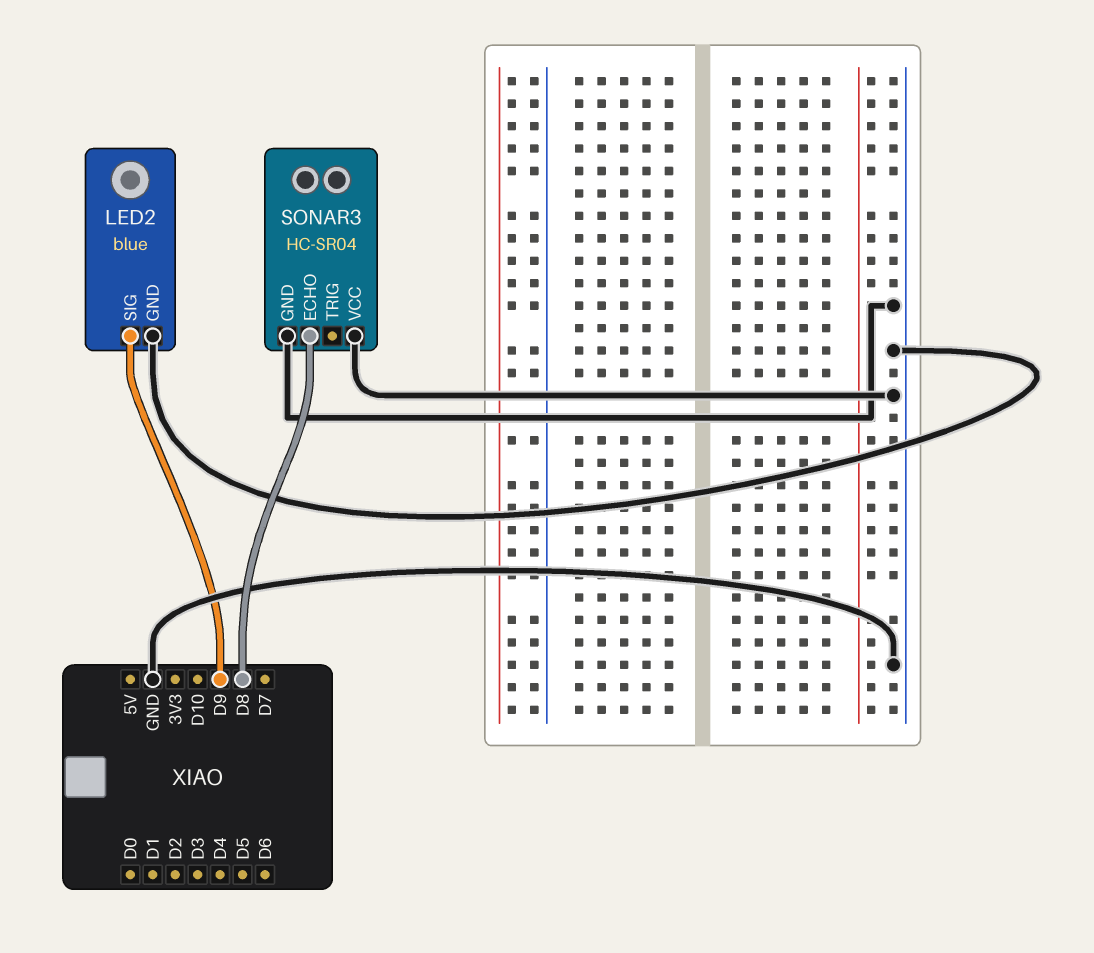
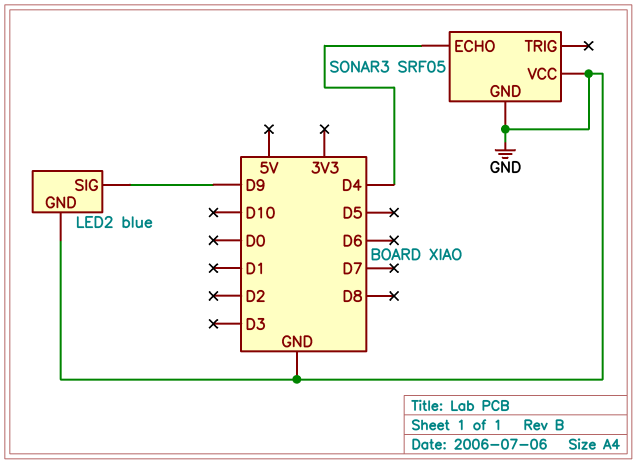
SONAR3: HC-SR04 -> SRF05
SONAR3 pin ECHO: D8 -> D4

